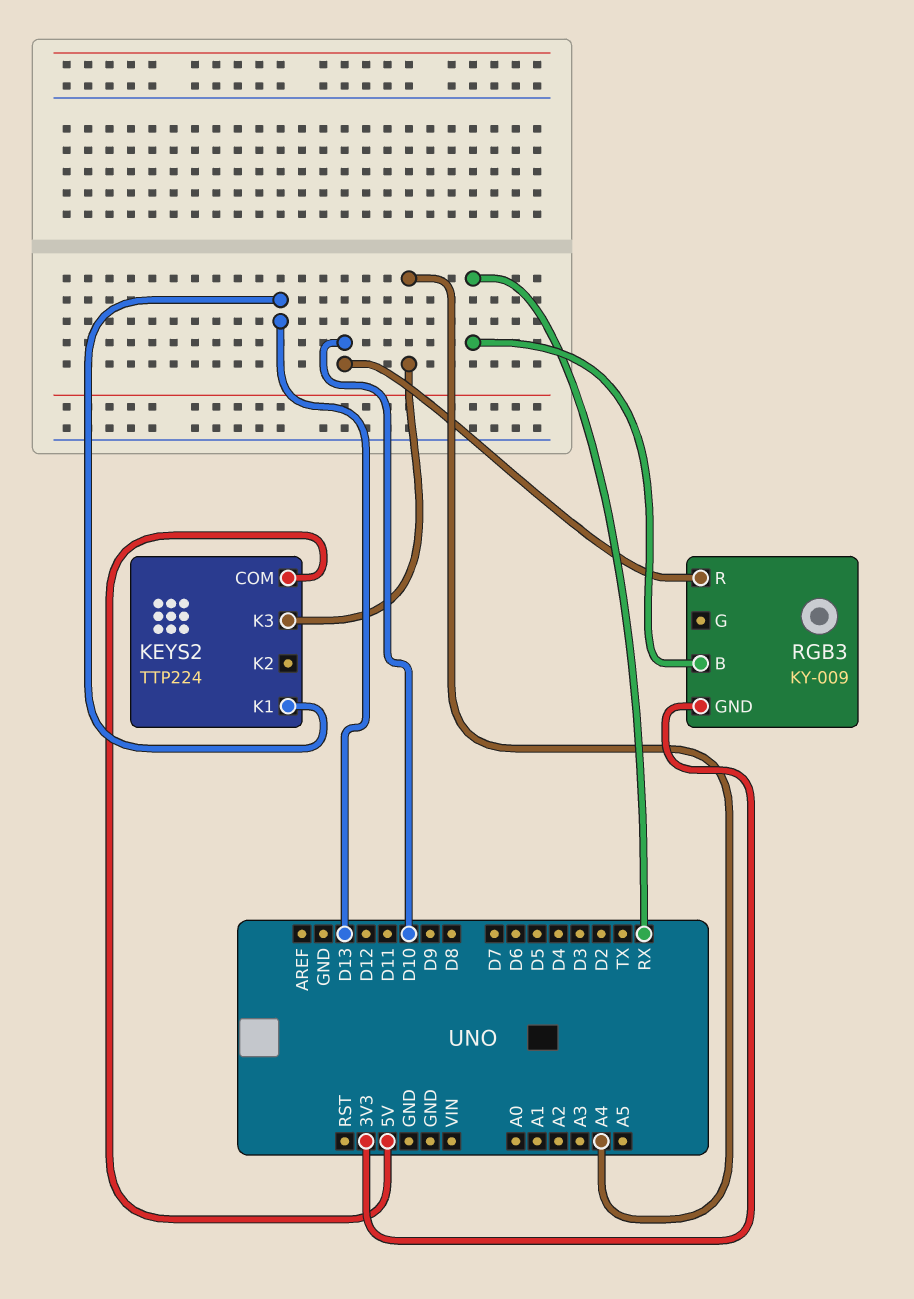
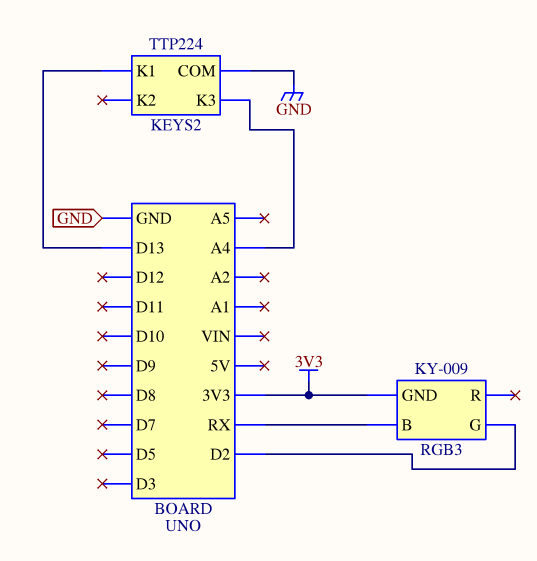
KEYS2 pin COM: 5V -> GND
RGB3 pin G: none -> D2
RGB3 pin R: D10 -> none

